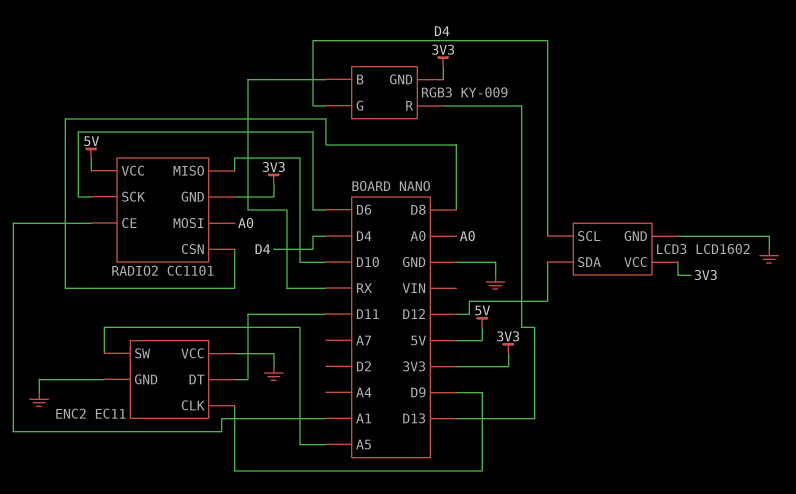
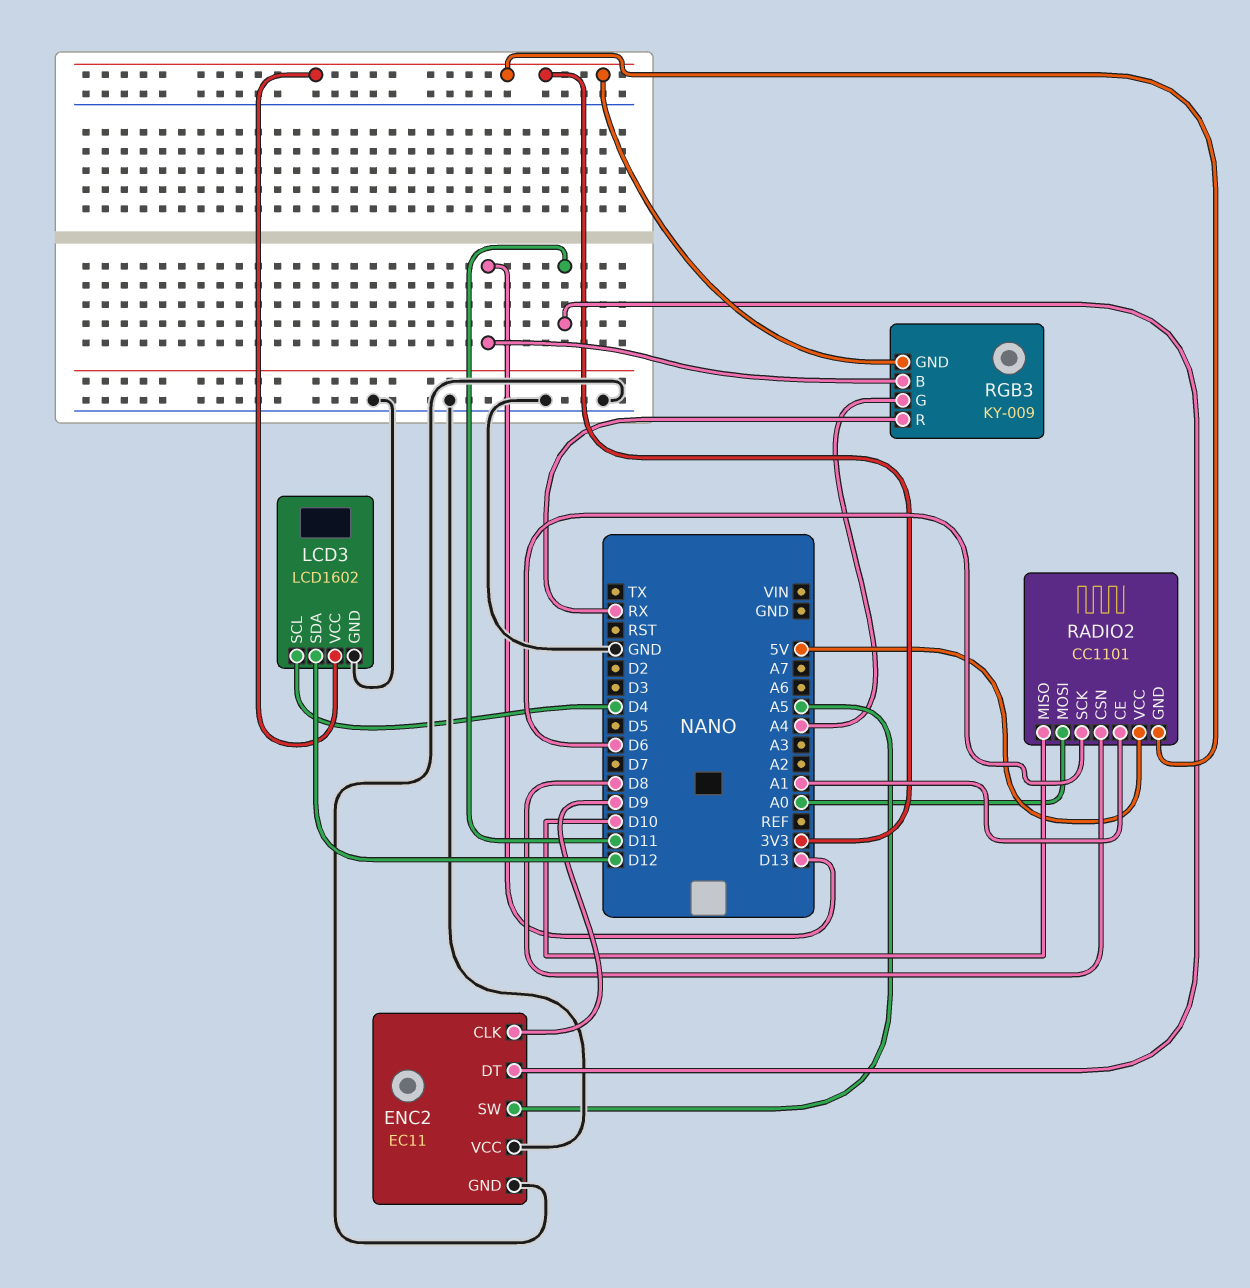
RGB3 pin B: RX -> D13
RGB3 pin G: D4 -> A4
RGB3 pin R: D13 -> RX

